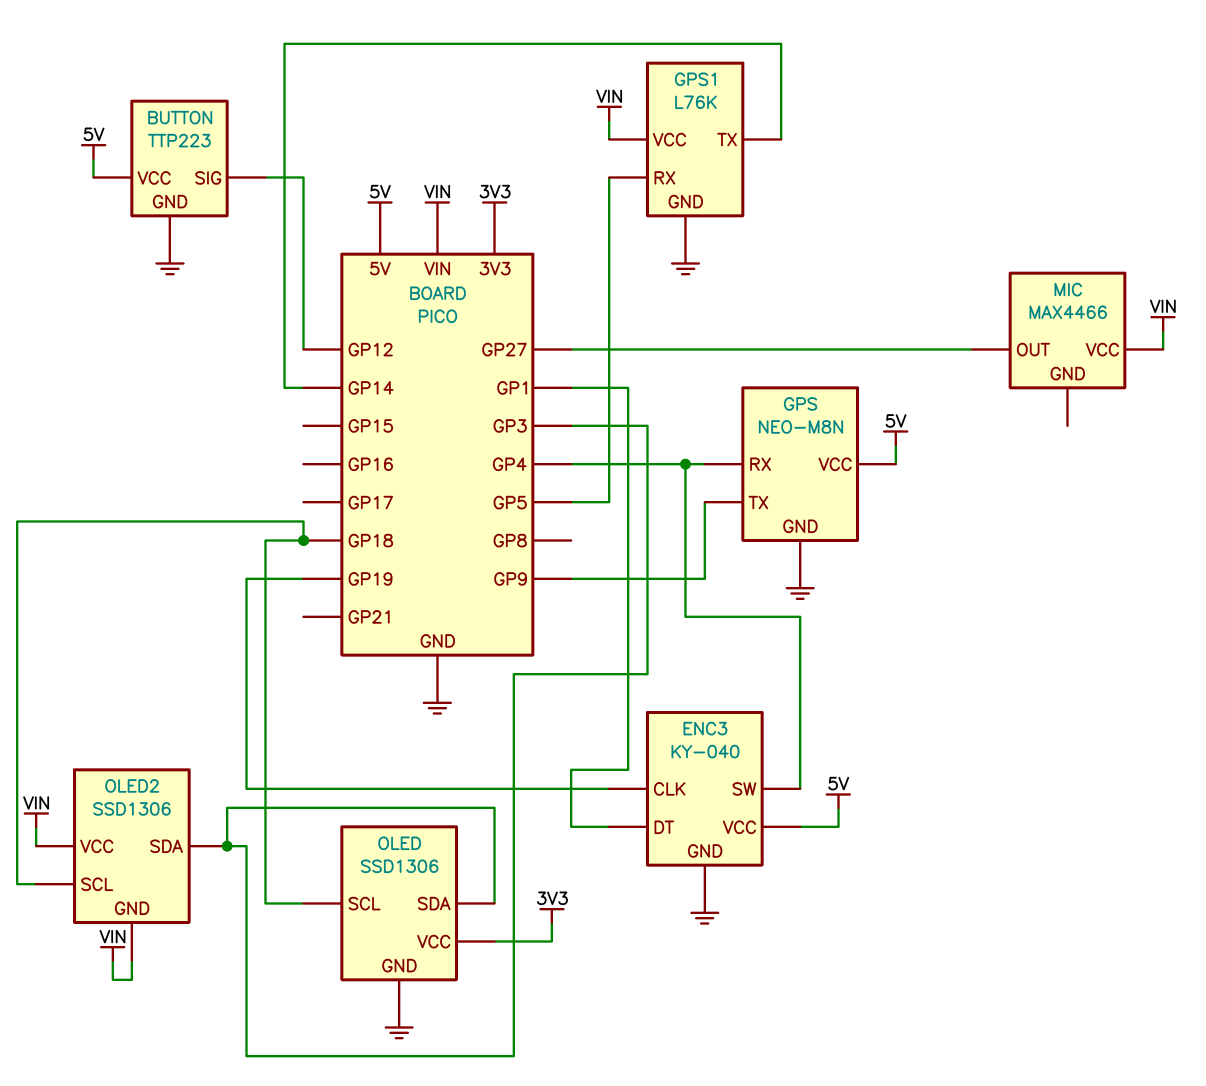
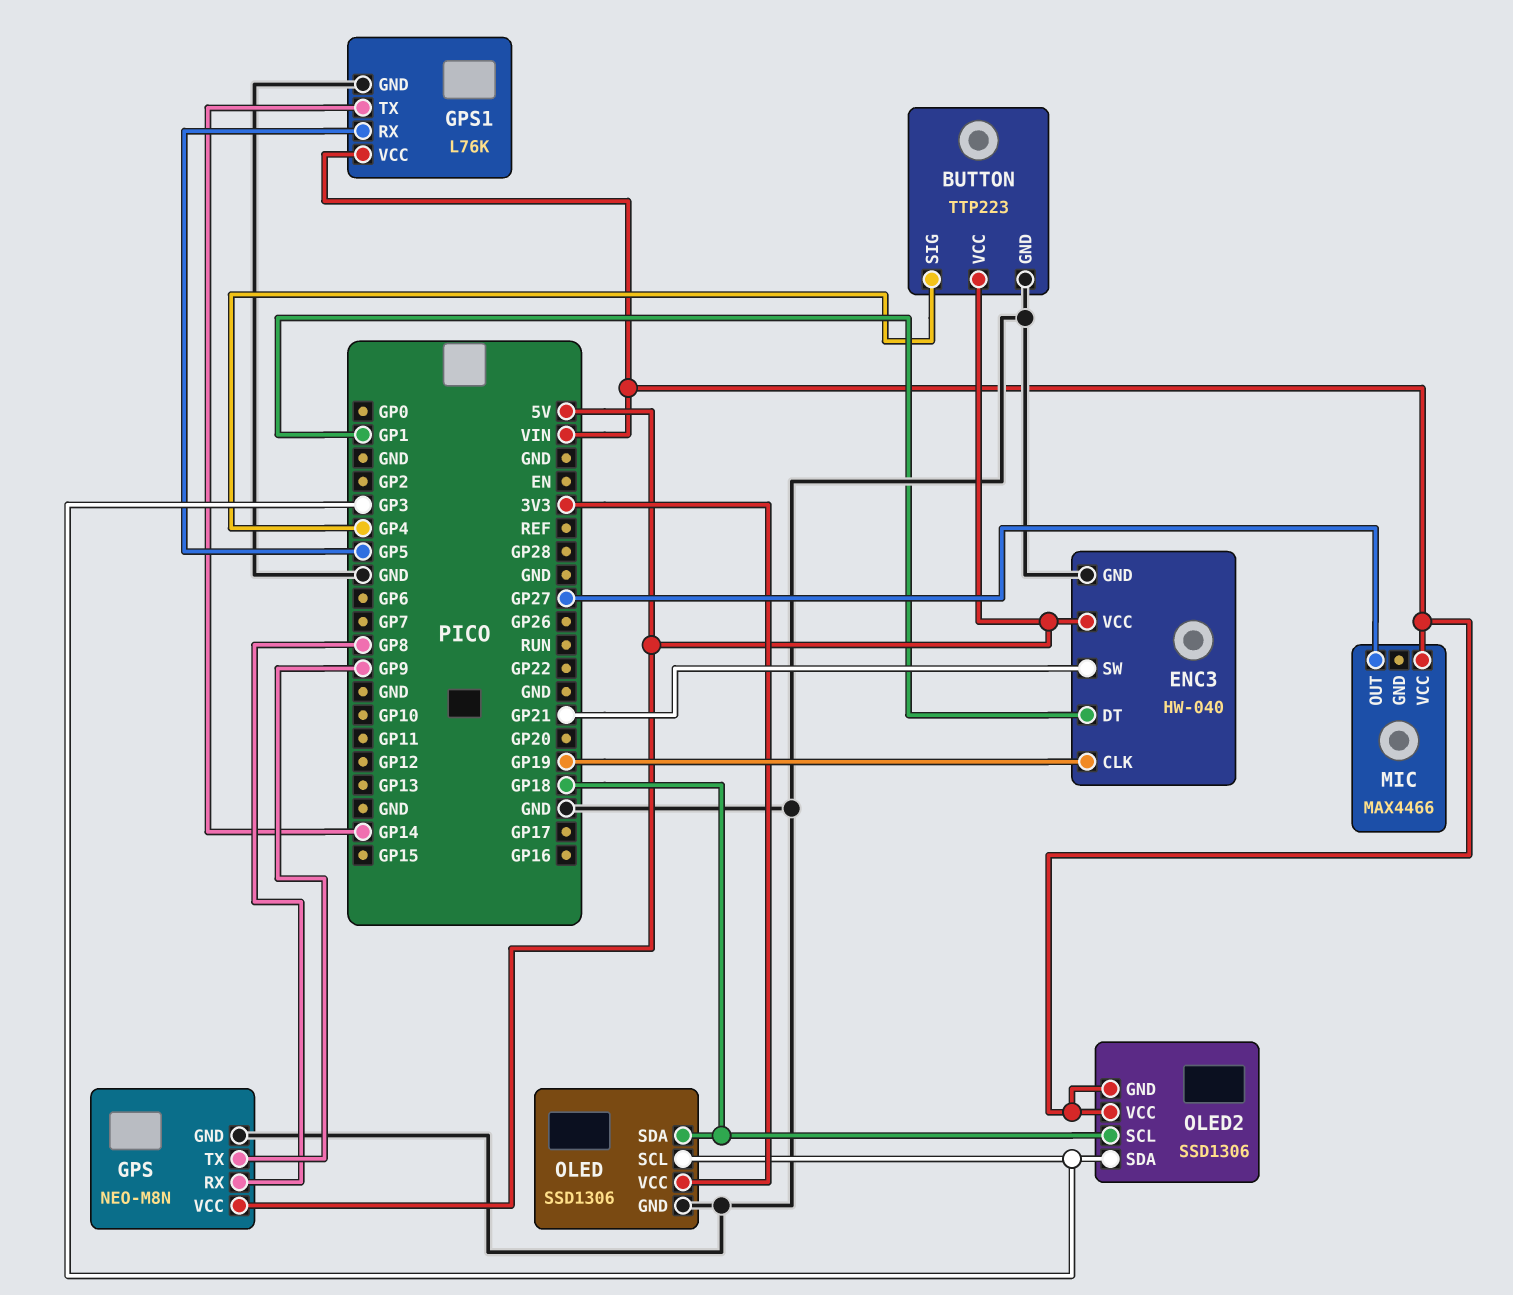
BUTTON pin SIG: GP12 -> GP4
ENC3: KY-040 -> HW-040
ENC3 pin SW: GP4 -> GP21
GPS pin RX: GP4 -> GP8
OLED pin SCL: GP18 -> GP3
OLED pin SDA: GP3 -> GP18

